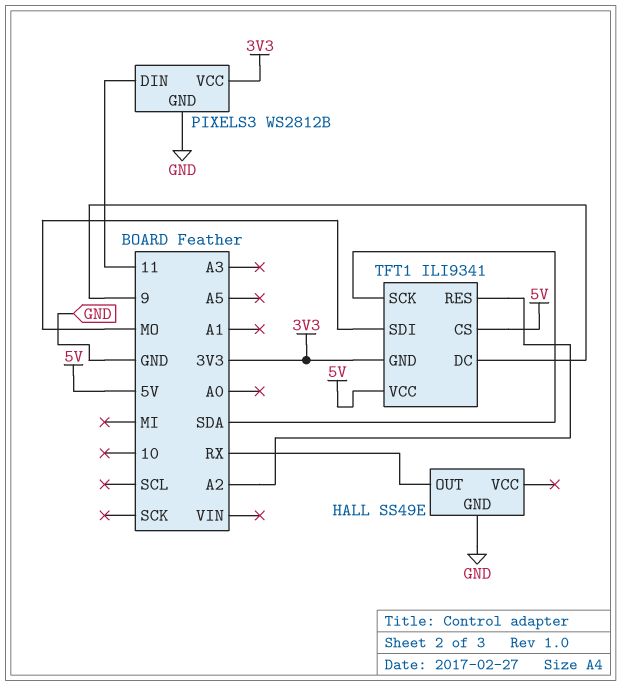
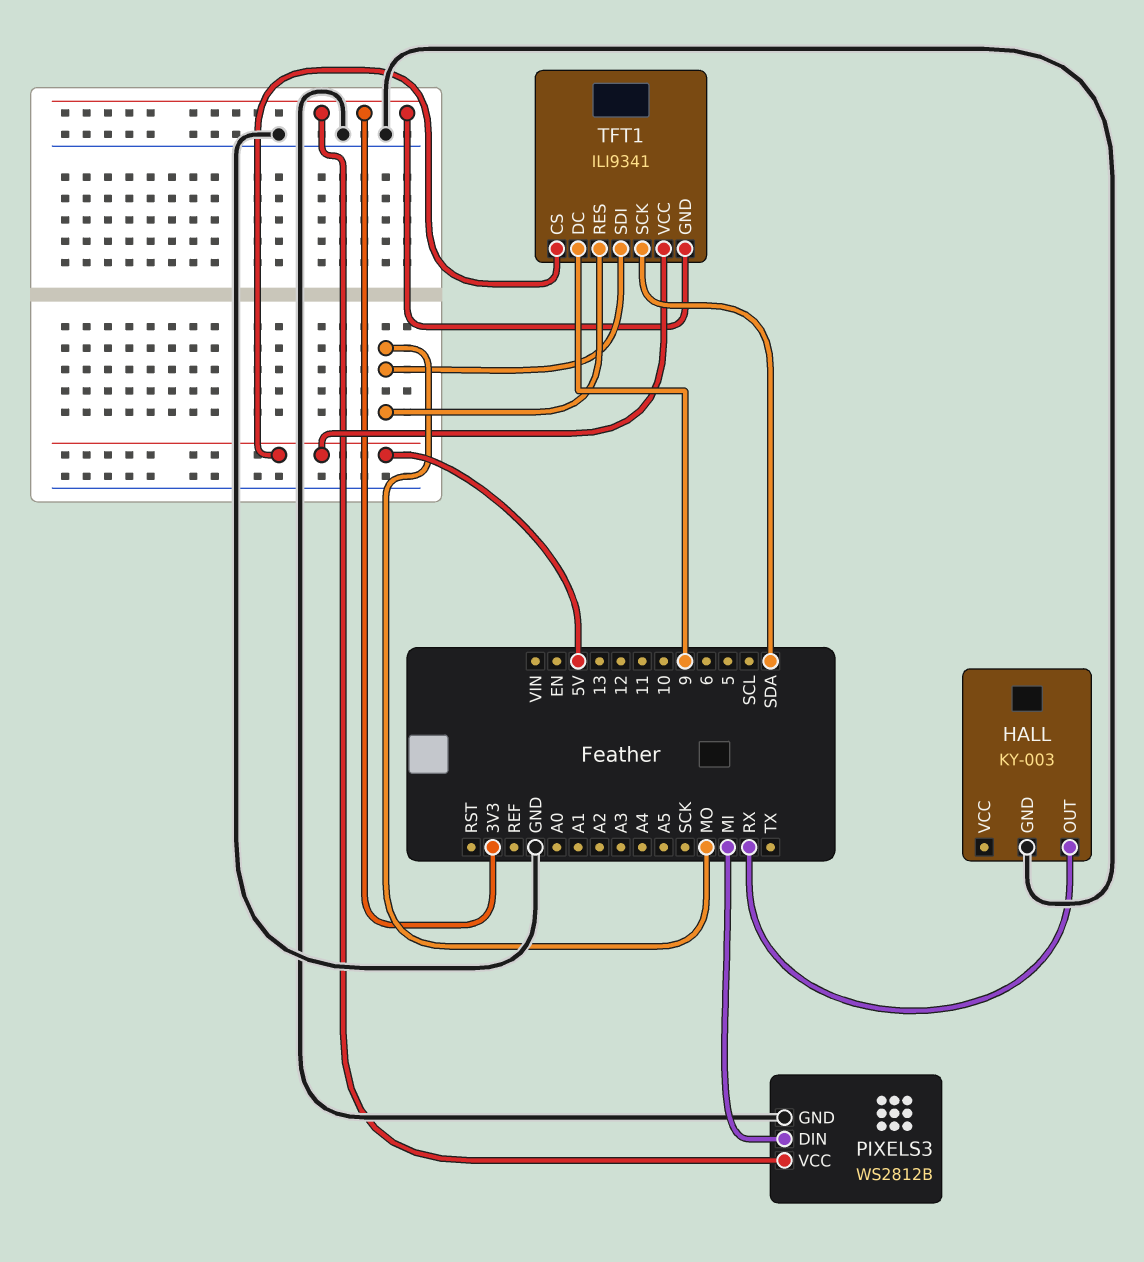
HALL: SS49E -> KY-003
PIXELS3 pin DIN: 11 -> MI
TFT1 pin RES: A2 -> MO

